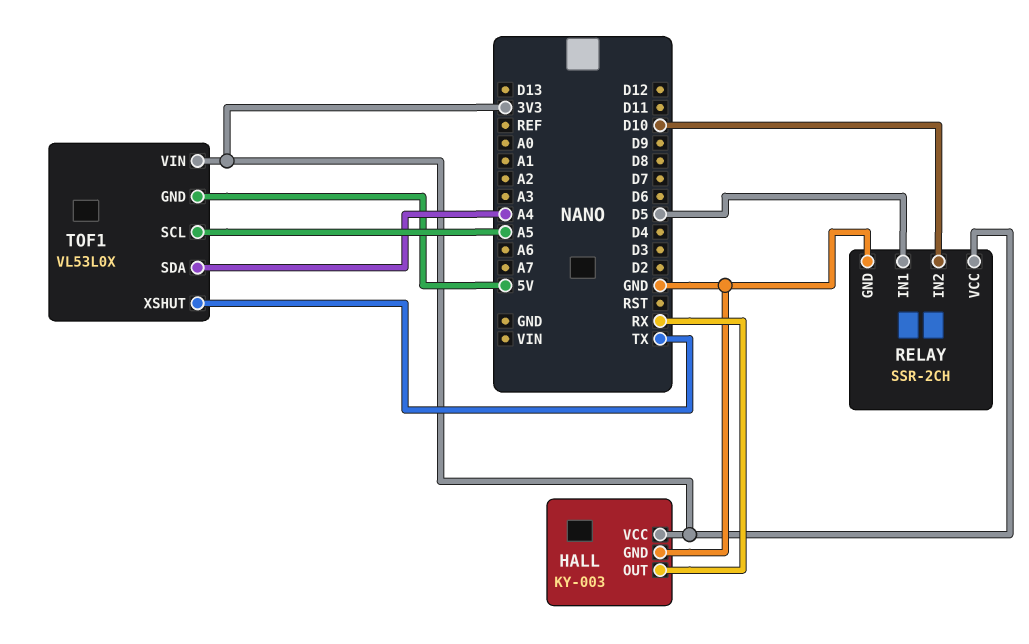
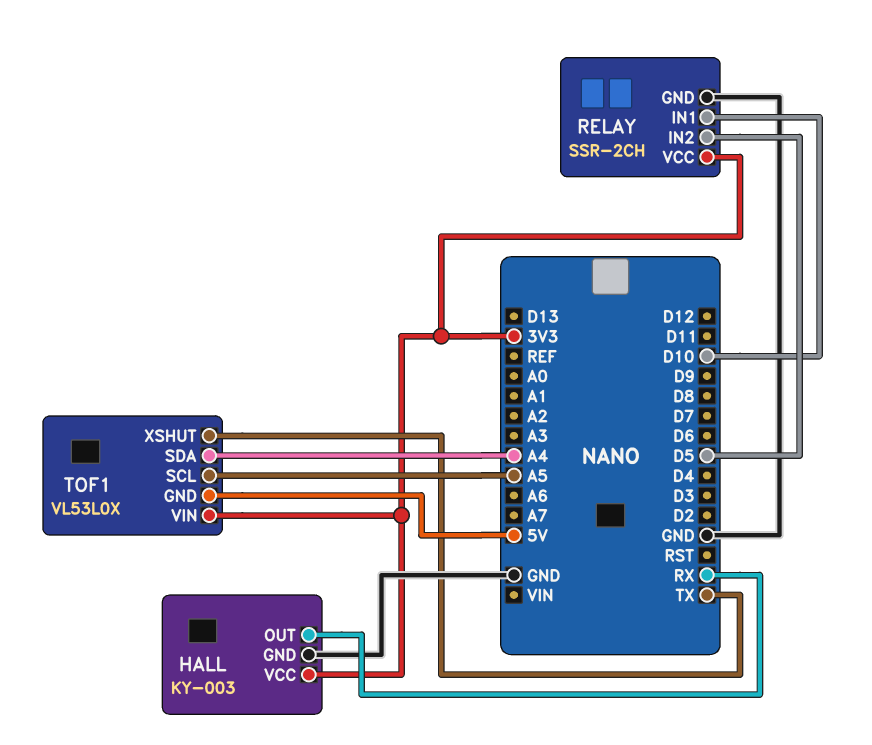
RELAY pin IN1: D5 -> D10
RELAY pin IN2: D10 -> D5

